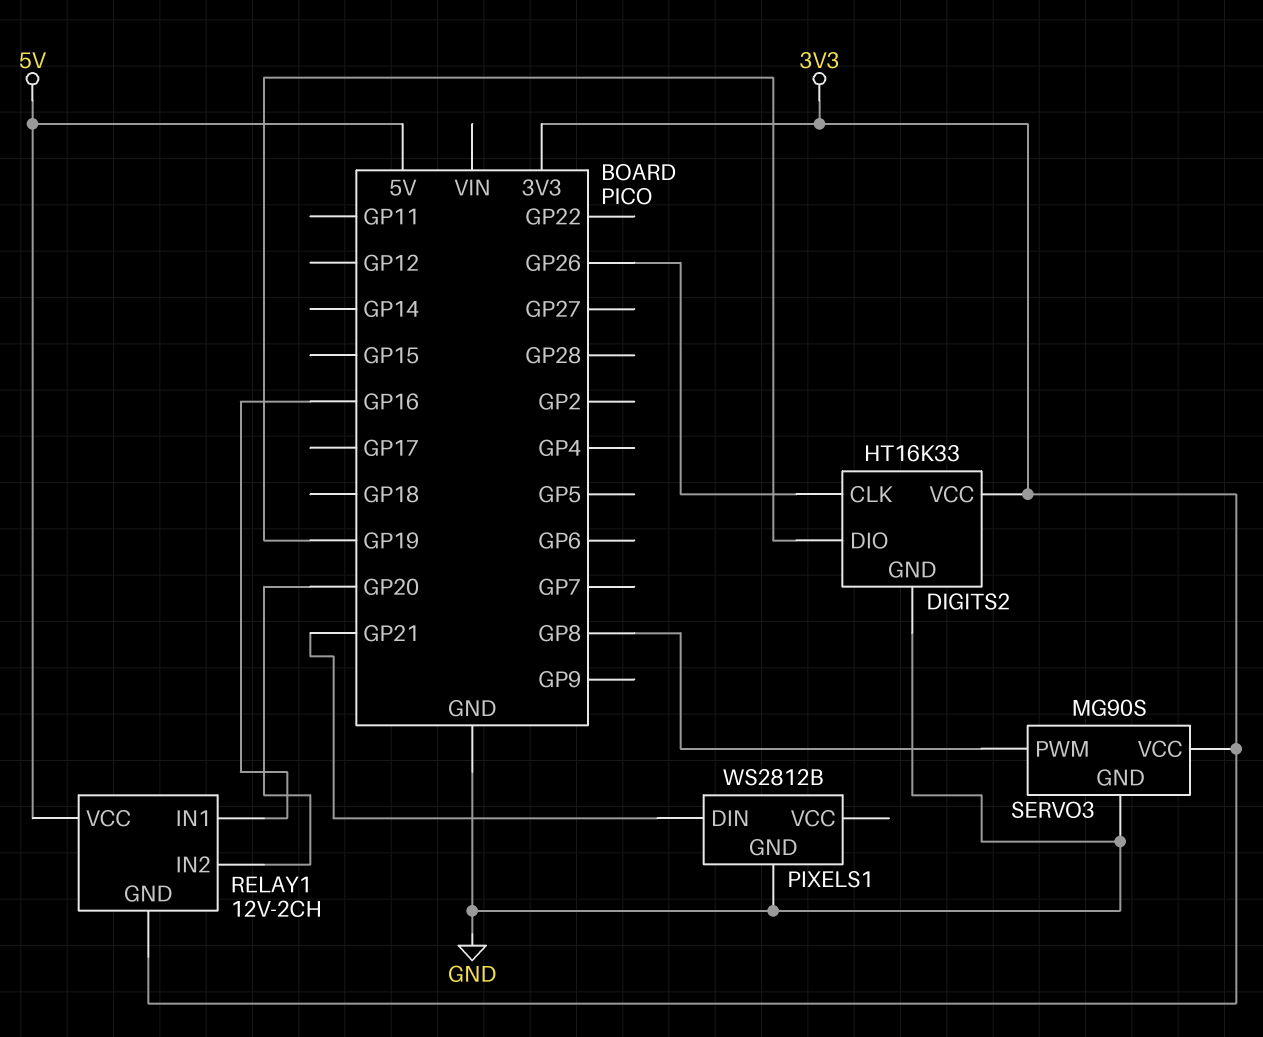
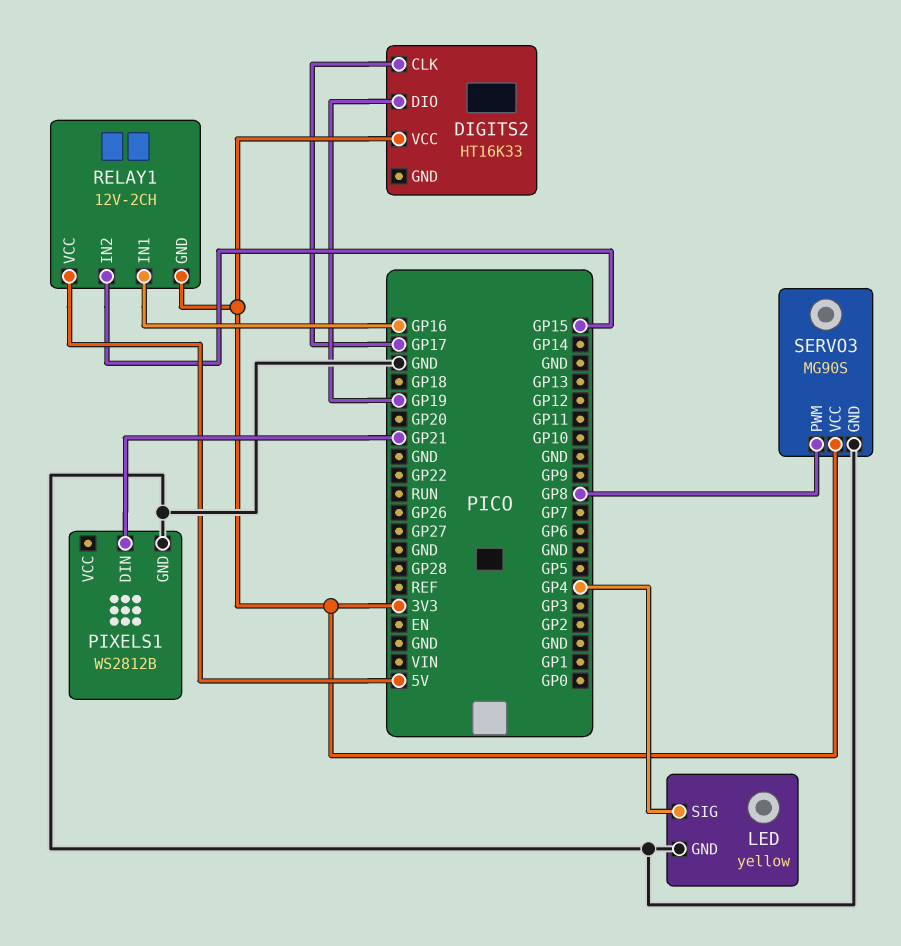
DIGITS2 pin CLK: GP26 -> GP17
DIGITS2 pin GND: GND -> none
LED: none -> yellow
LED pin GND: none -> GND
LED pin SIG: none -> GP4
RELAY1 pin IN2: GP20 -> GP15

